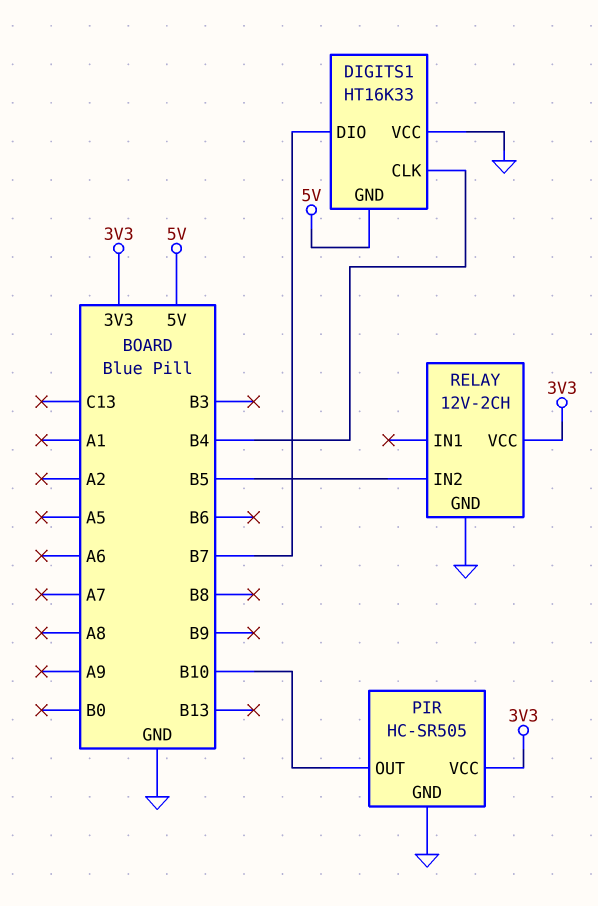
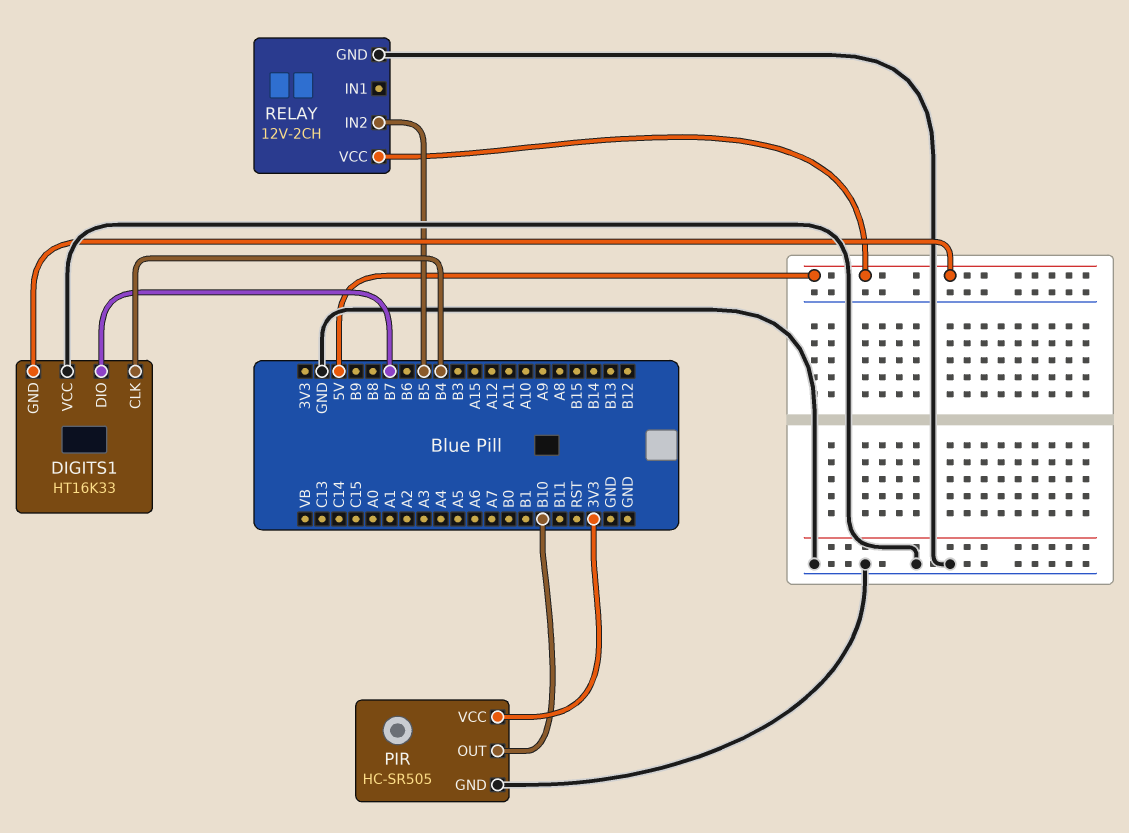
RELAY pin VCC: 3V3 -> 5V

